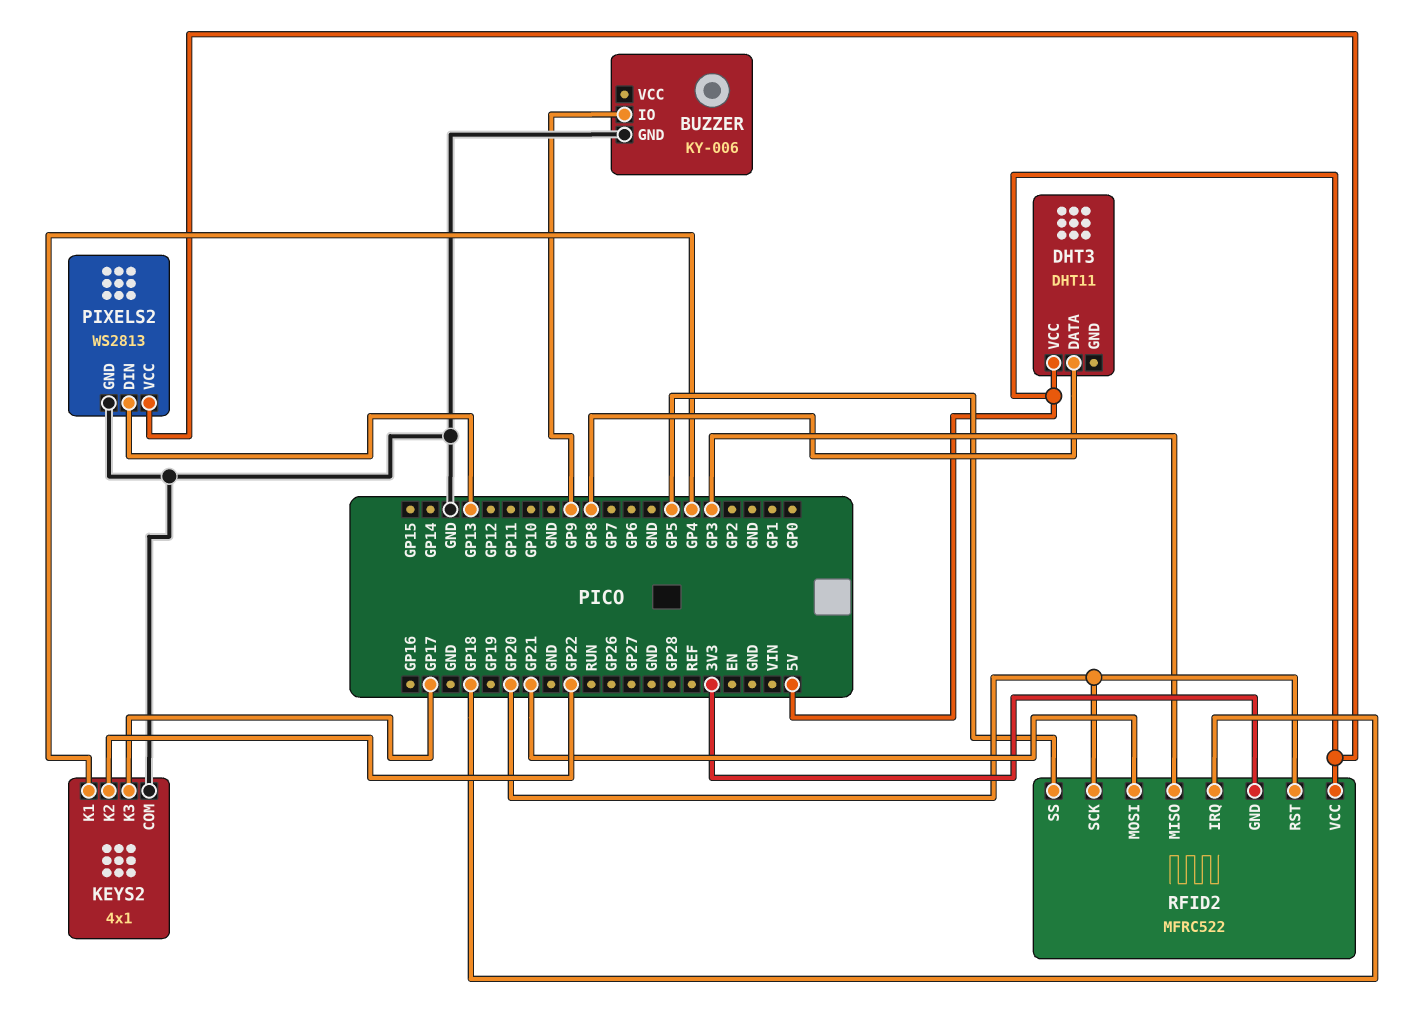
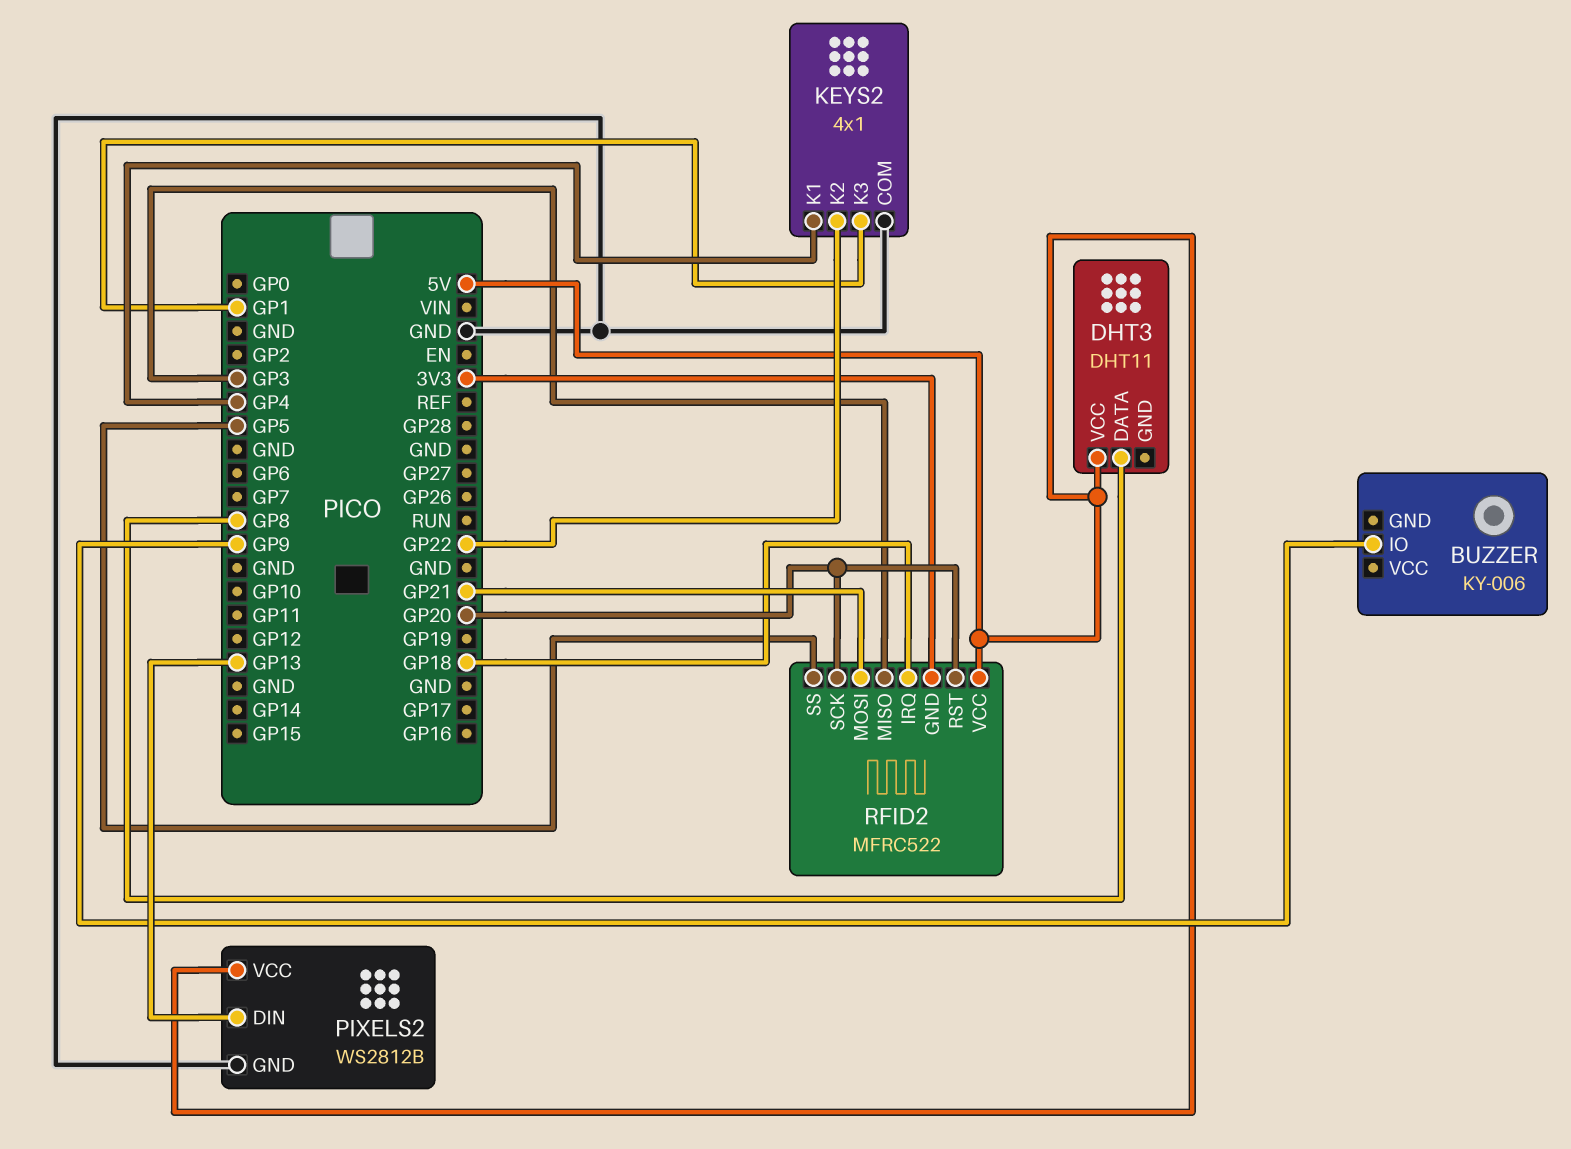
BUZZER pin GND: GND -> none
KEYS2 pin K3: GP17 -> GP1
PIXELS2: WS2813 -> WS2812B

